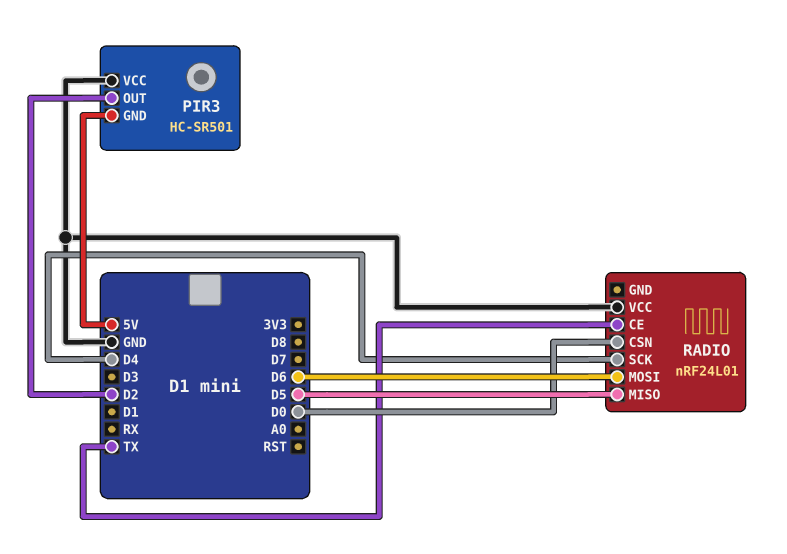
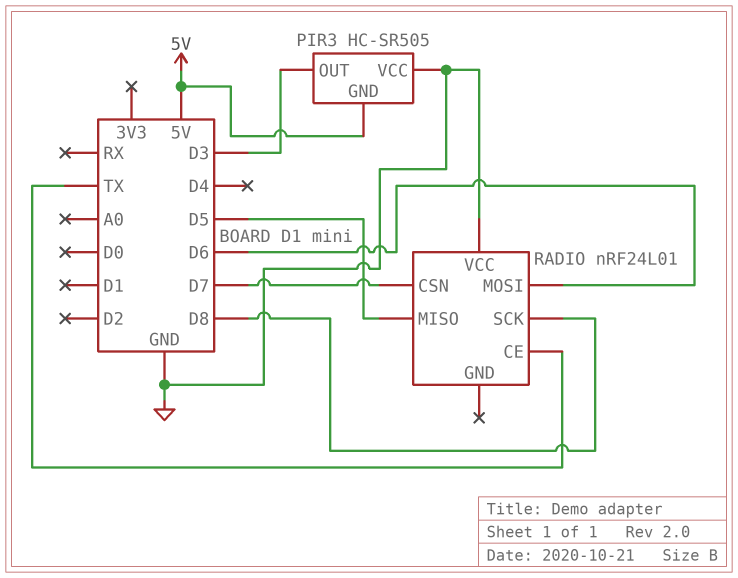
PIR3: HC-SR501 -> HC-SR505
PIR3 pin OUT: D2 -> D3
RADIO pin CSN: D0 -> D7
RADIO pin SCK: D4 -> D8

